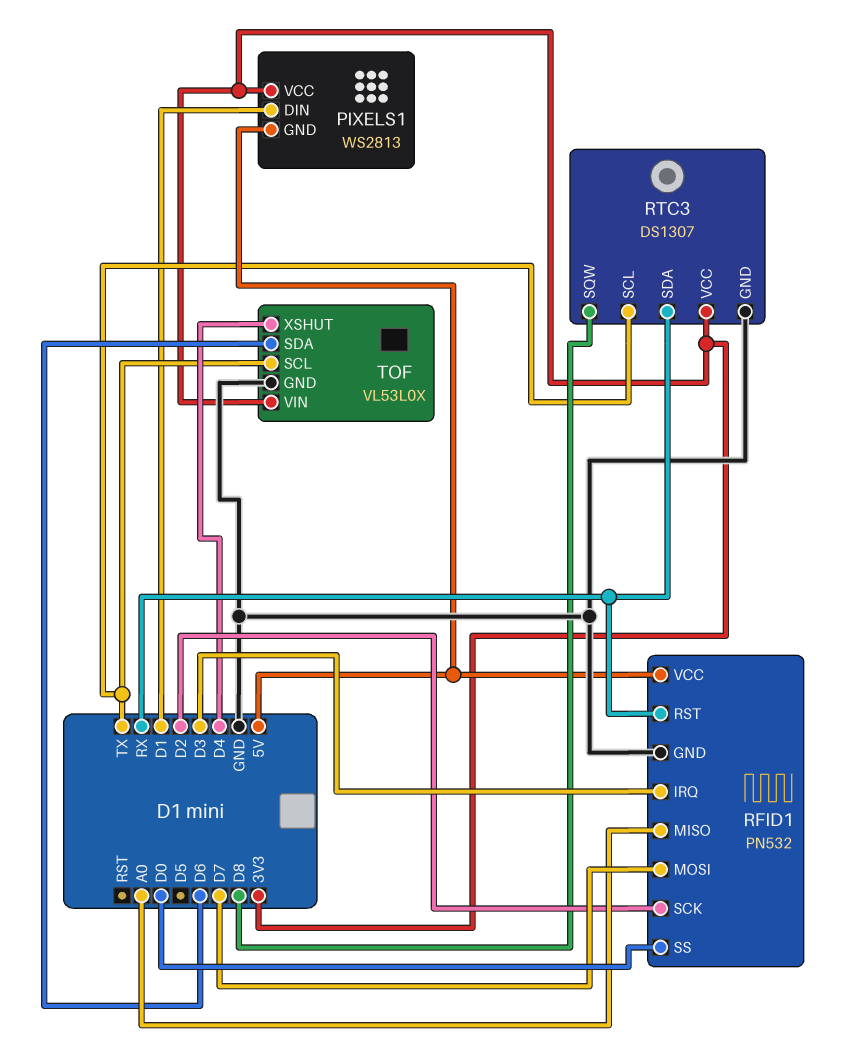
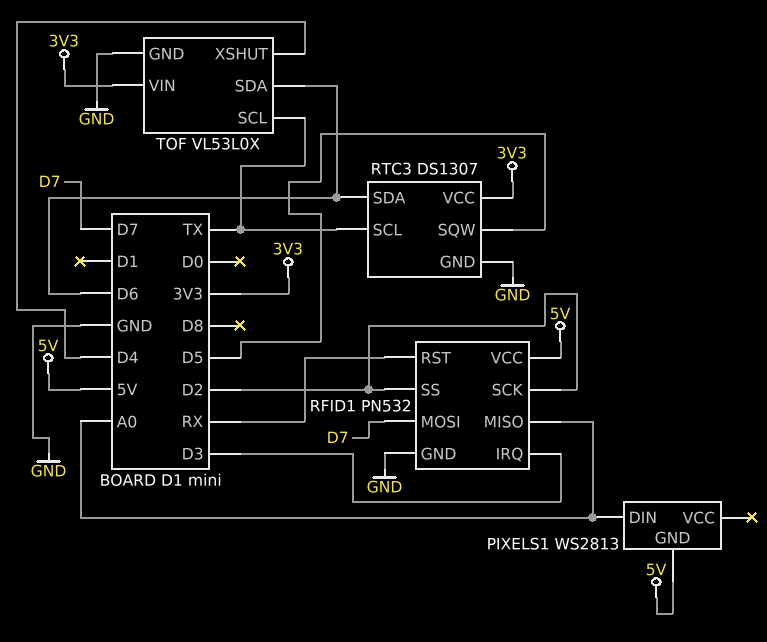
PIXELS1 pin DIN: D1 -> A0
PIXELS1 pin VCC: 3V3 -> none
RFID1 pin SS: D0 -> D2
RTC3 pin SDA: RX -> D6
RTC3 pin SQW: D8 -> D5

